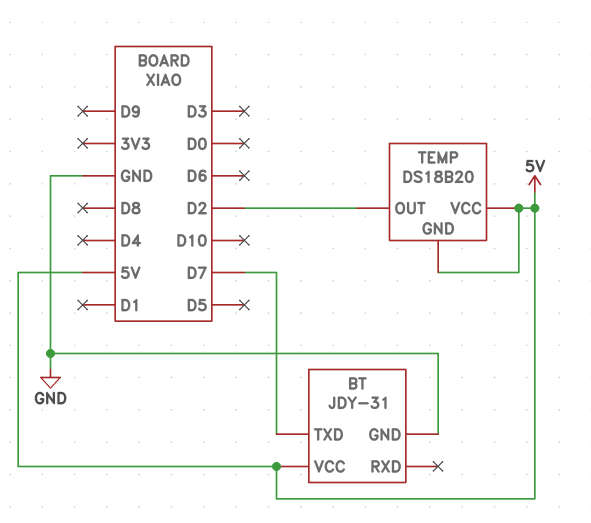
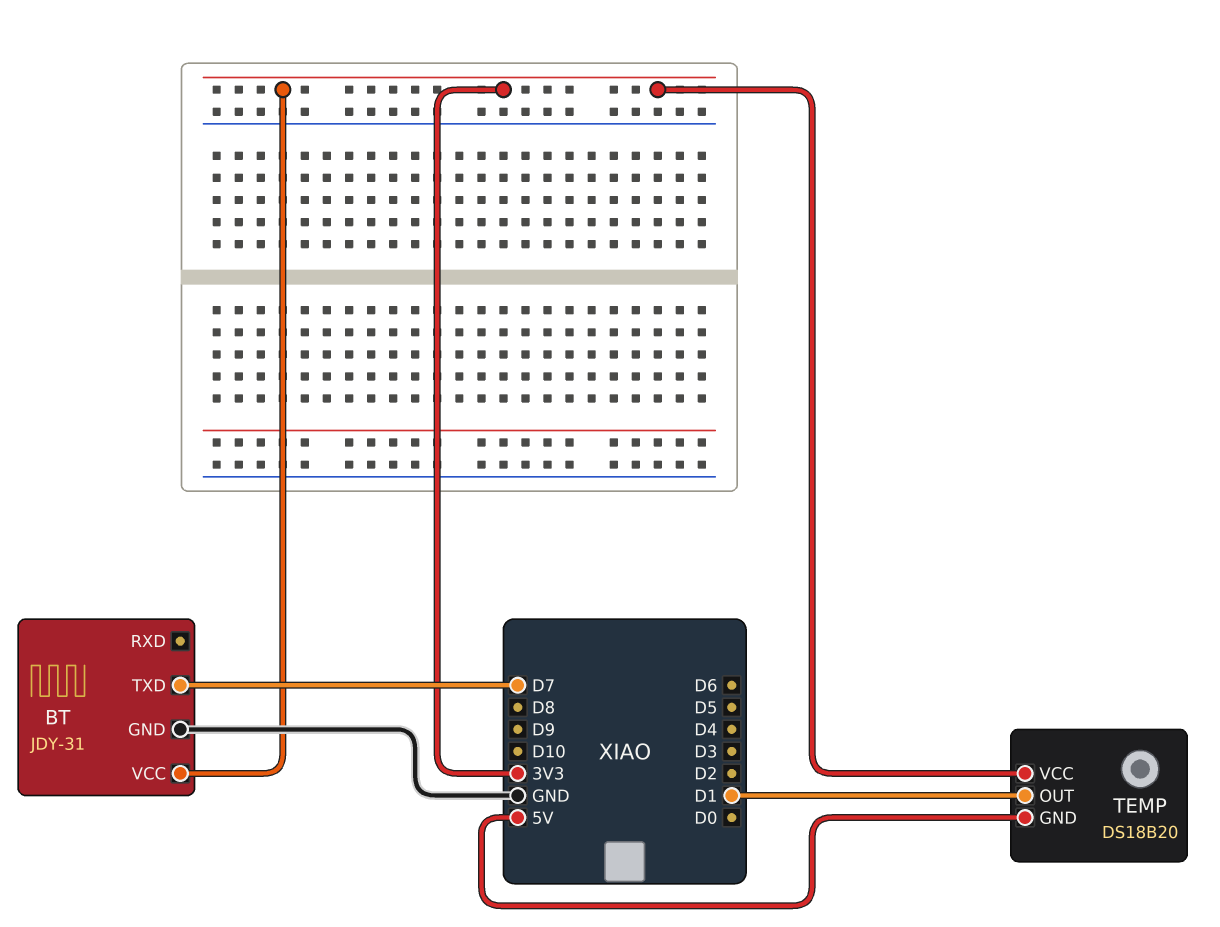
BT pin VCC: 5V -> 3V3
TEMP pin OUT: D2 -> D1
TEMP pin VCC: 5V -> 3V3

